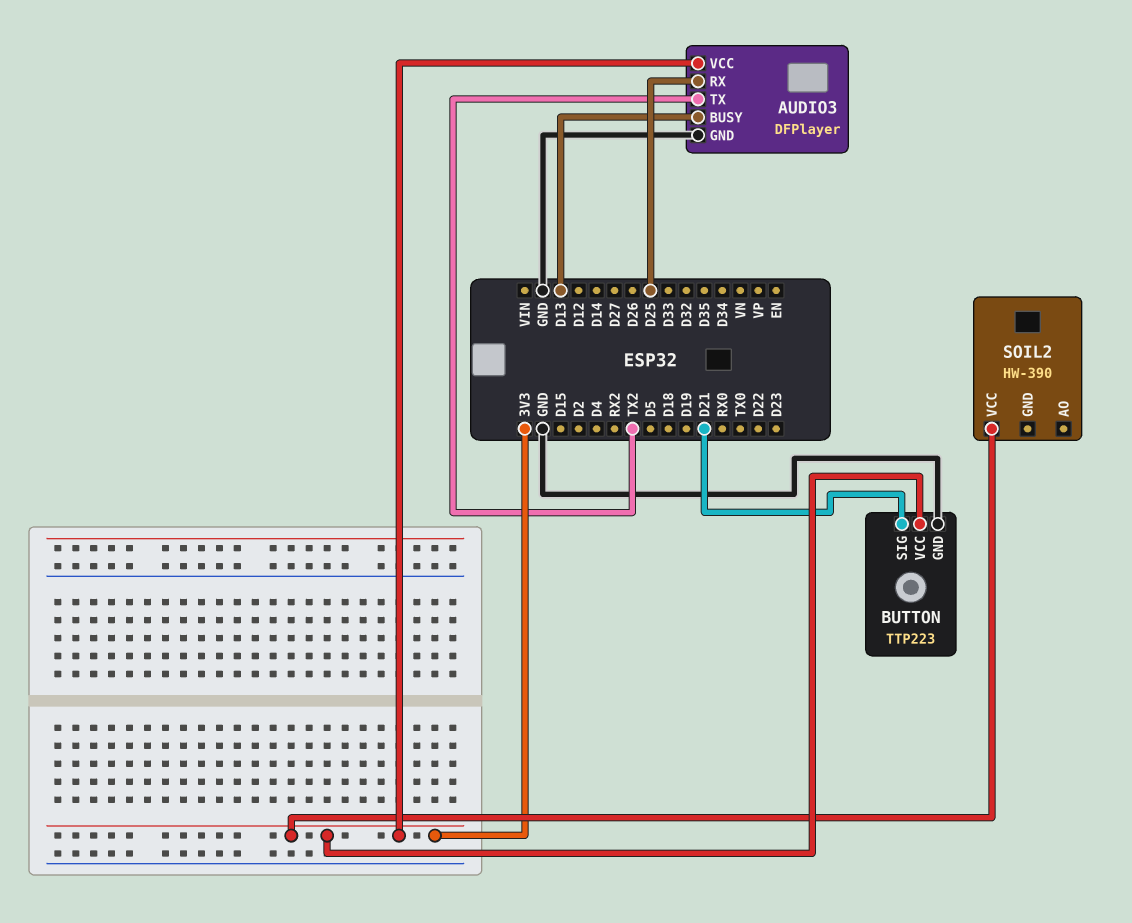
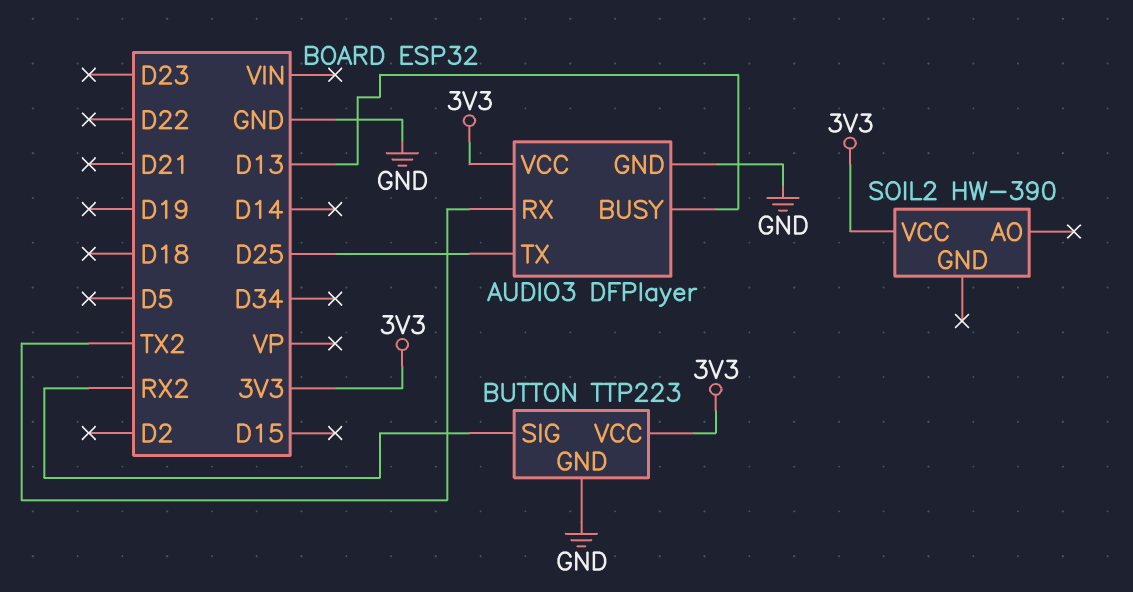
AUDIO3 pin RX: D25 -> TX2
AUDIO3 pin TX: TX2 -> D25
BUTTON pin SIG: D21 -> RX2

